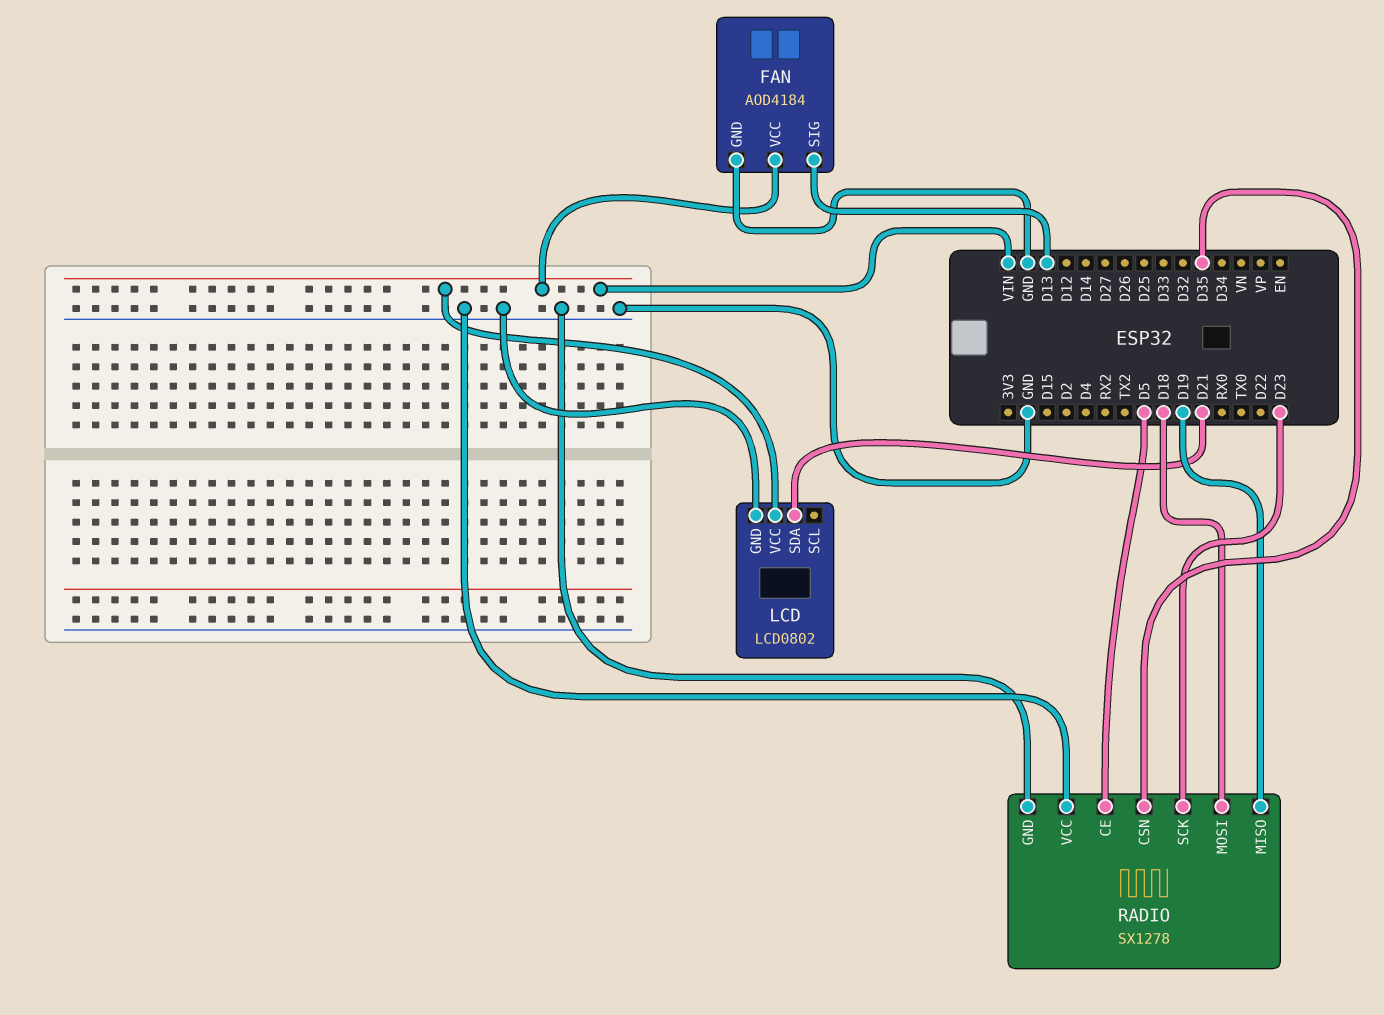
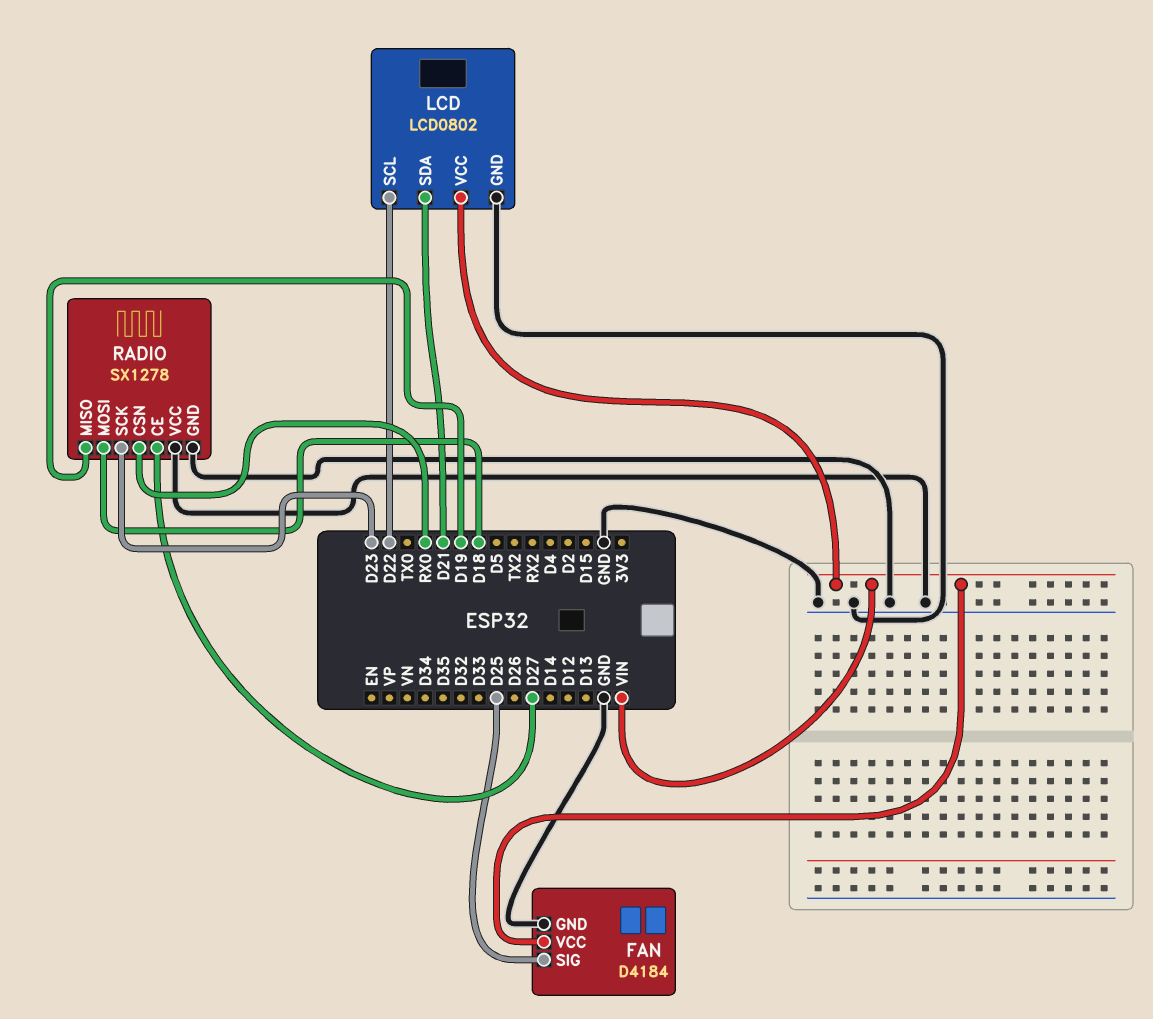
FAN: AOD4184 -> D4184
FAN pin SIG: D13 -> D25
LCD pin SCL: none -> D22
RADIO pin CE: D5 -> D27
RADIO pin CSN: D35 -> RX0

